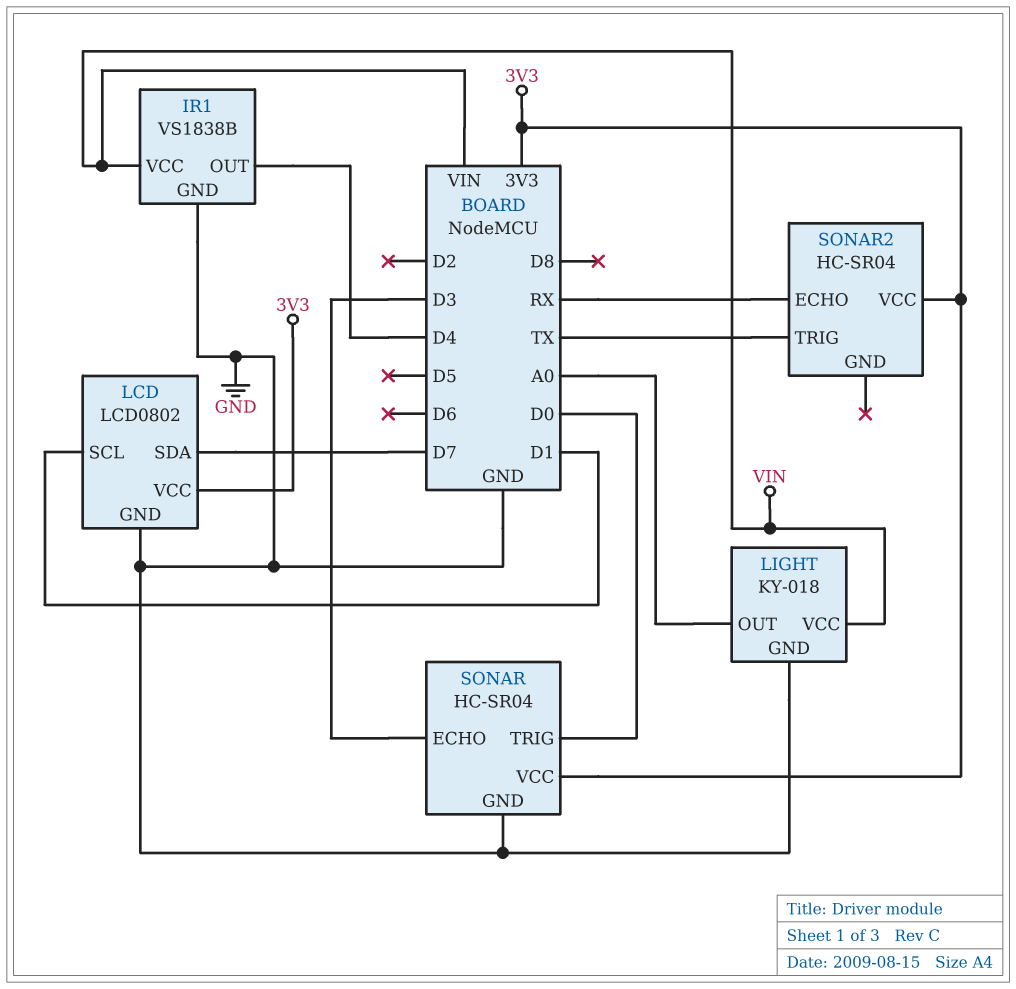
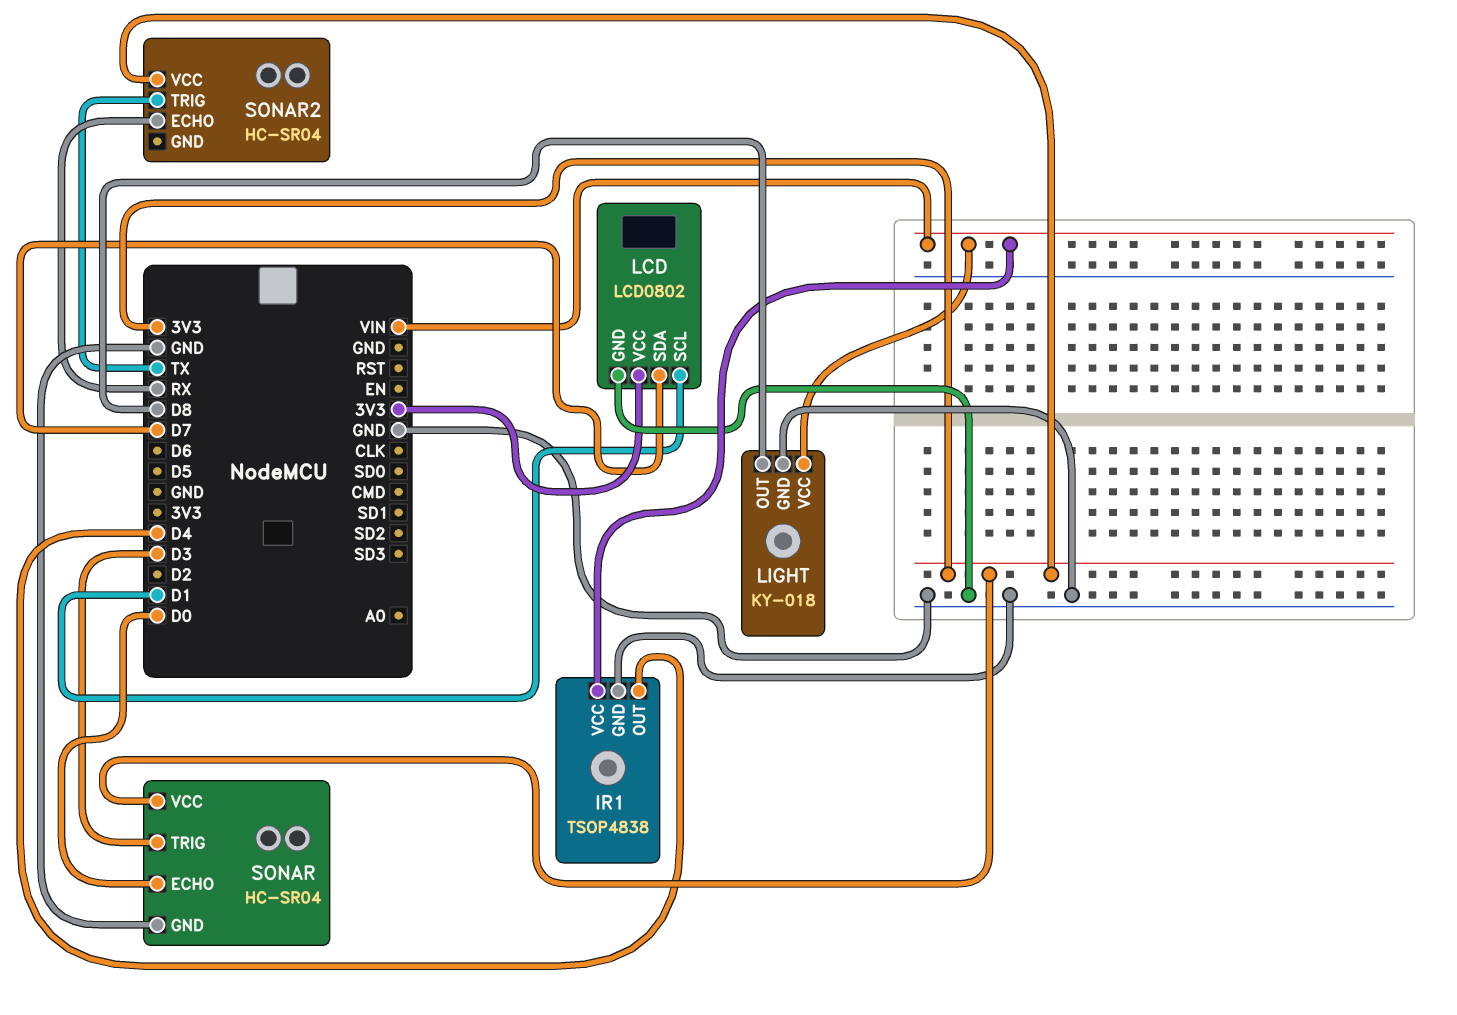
IR1: VS1838B -> TSOP4838
LIGHT pin OUT: A0 -> D8
SONAR pin ECHO: D3 -> D0
SONAR pin TRIG: D0 -> D3

